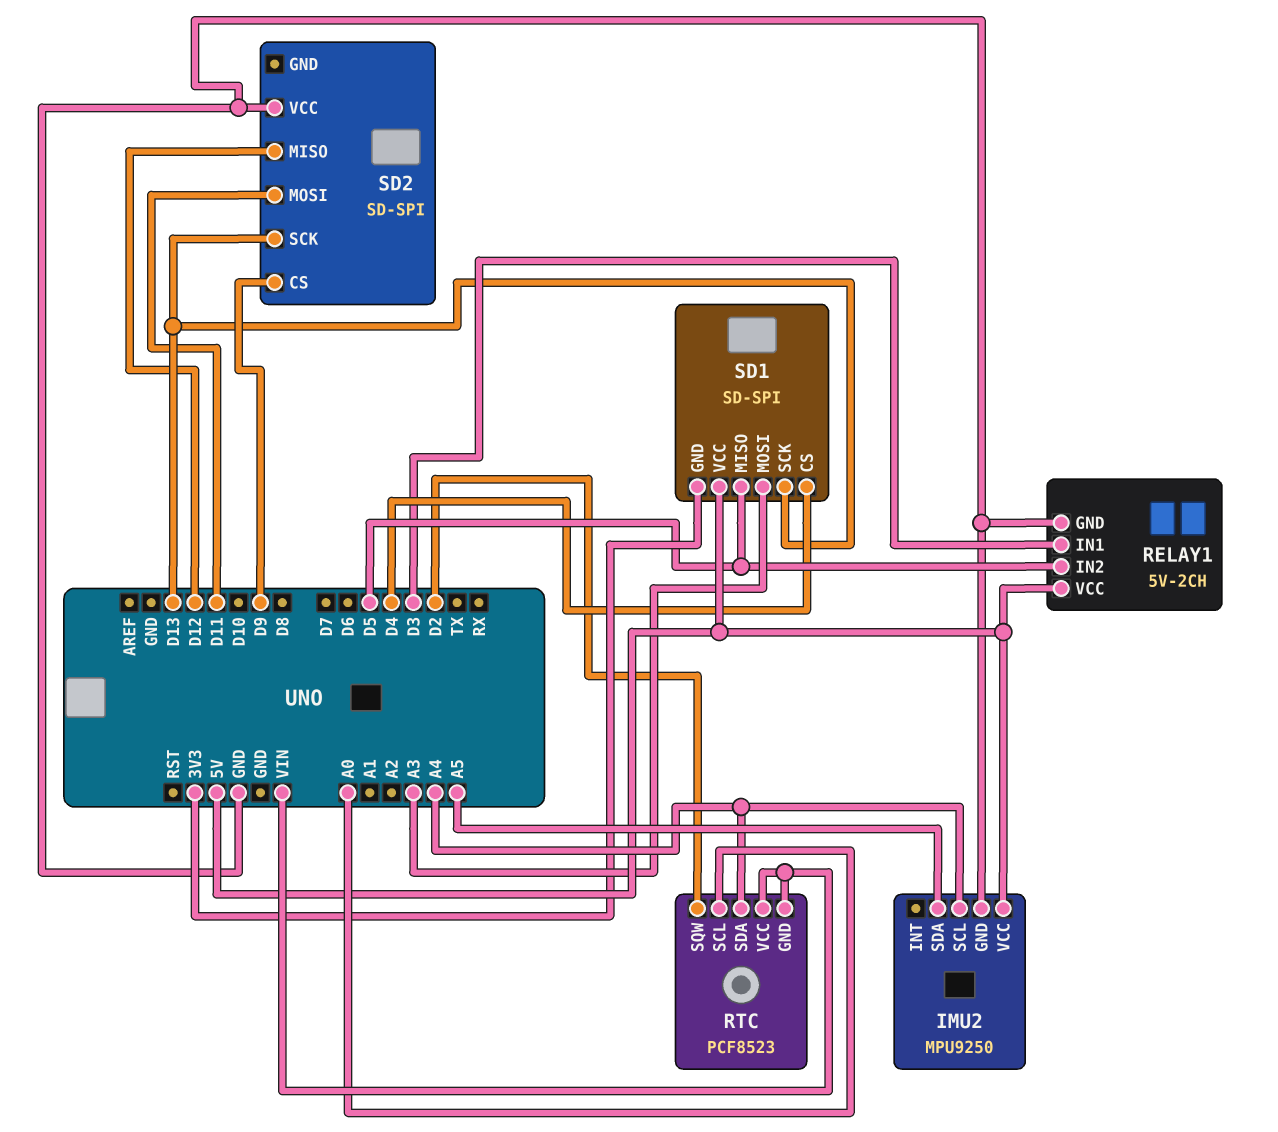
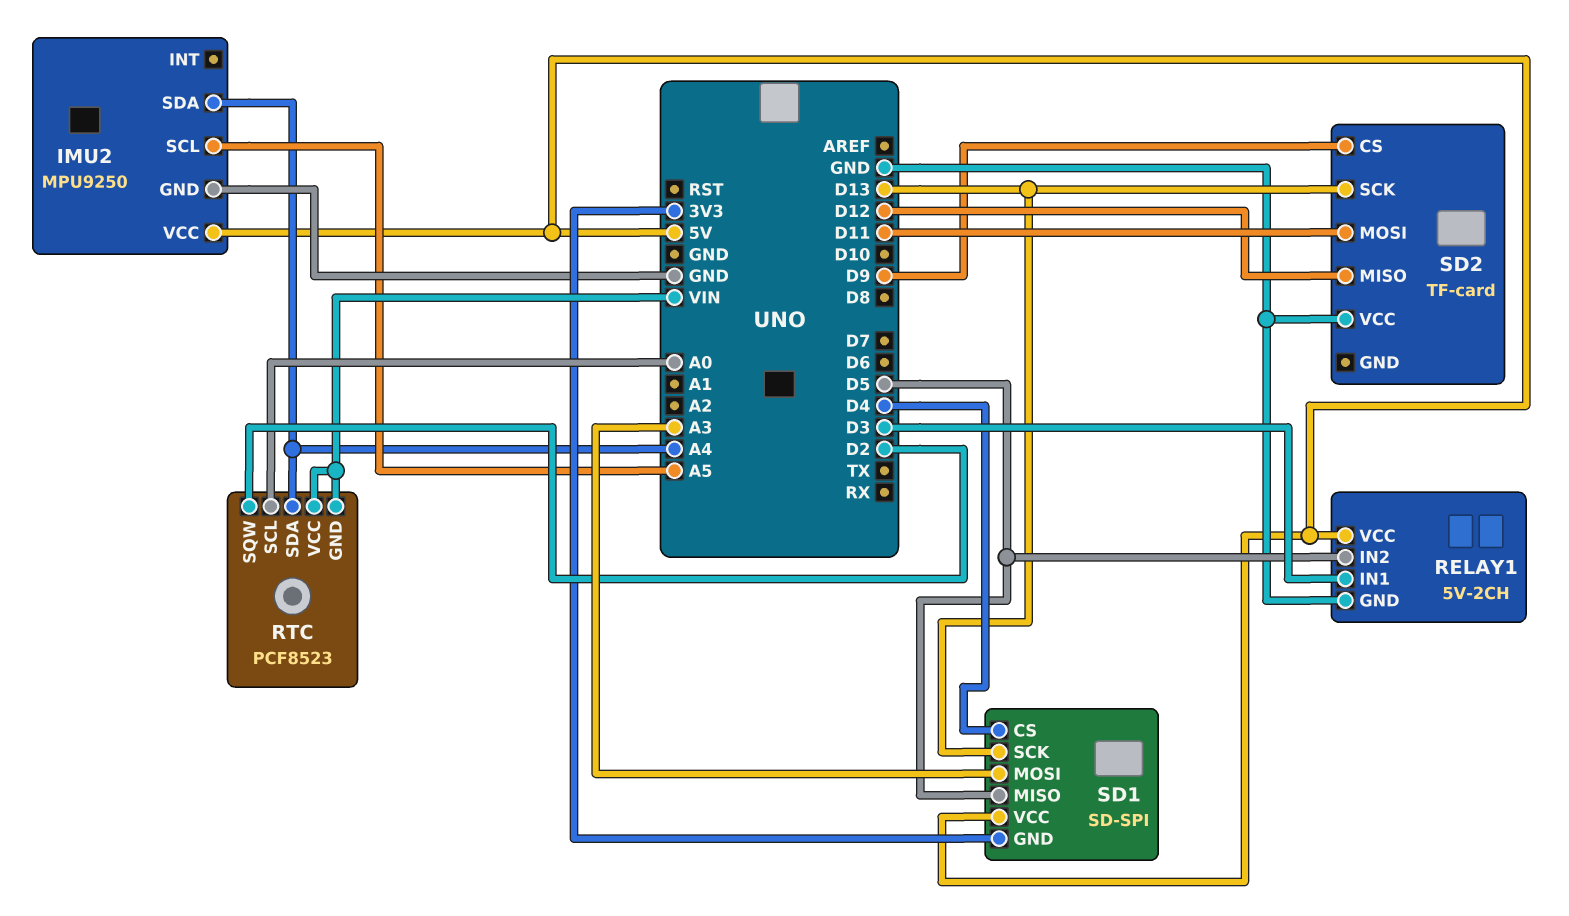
IMU2 pin SCL: A4 -> A5
IMU2 pin SDA: A5 -> A4
SD2: SD-SPI -> TF-card

